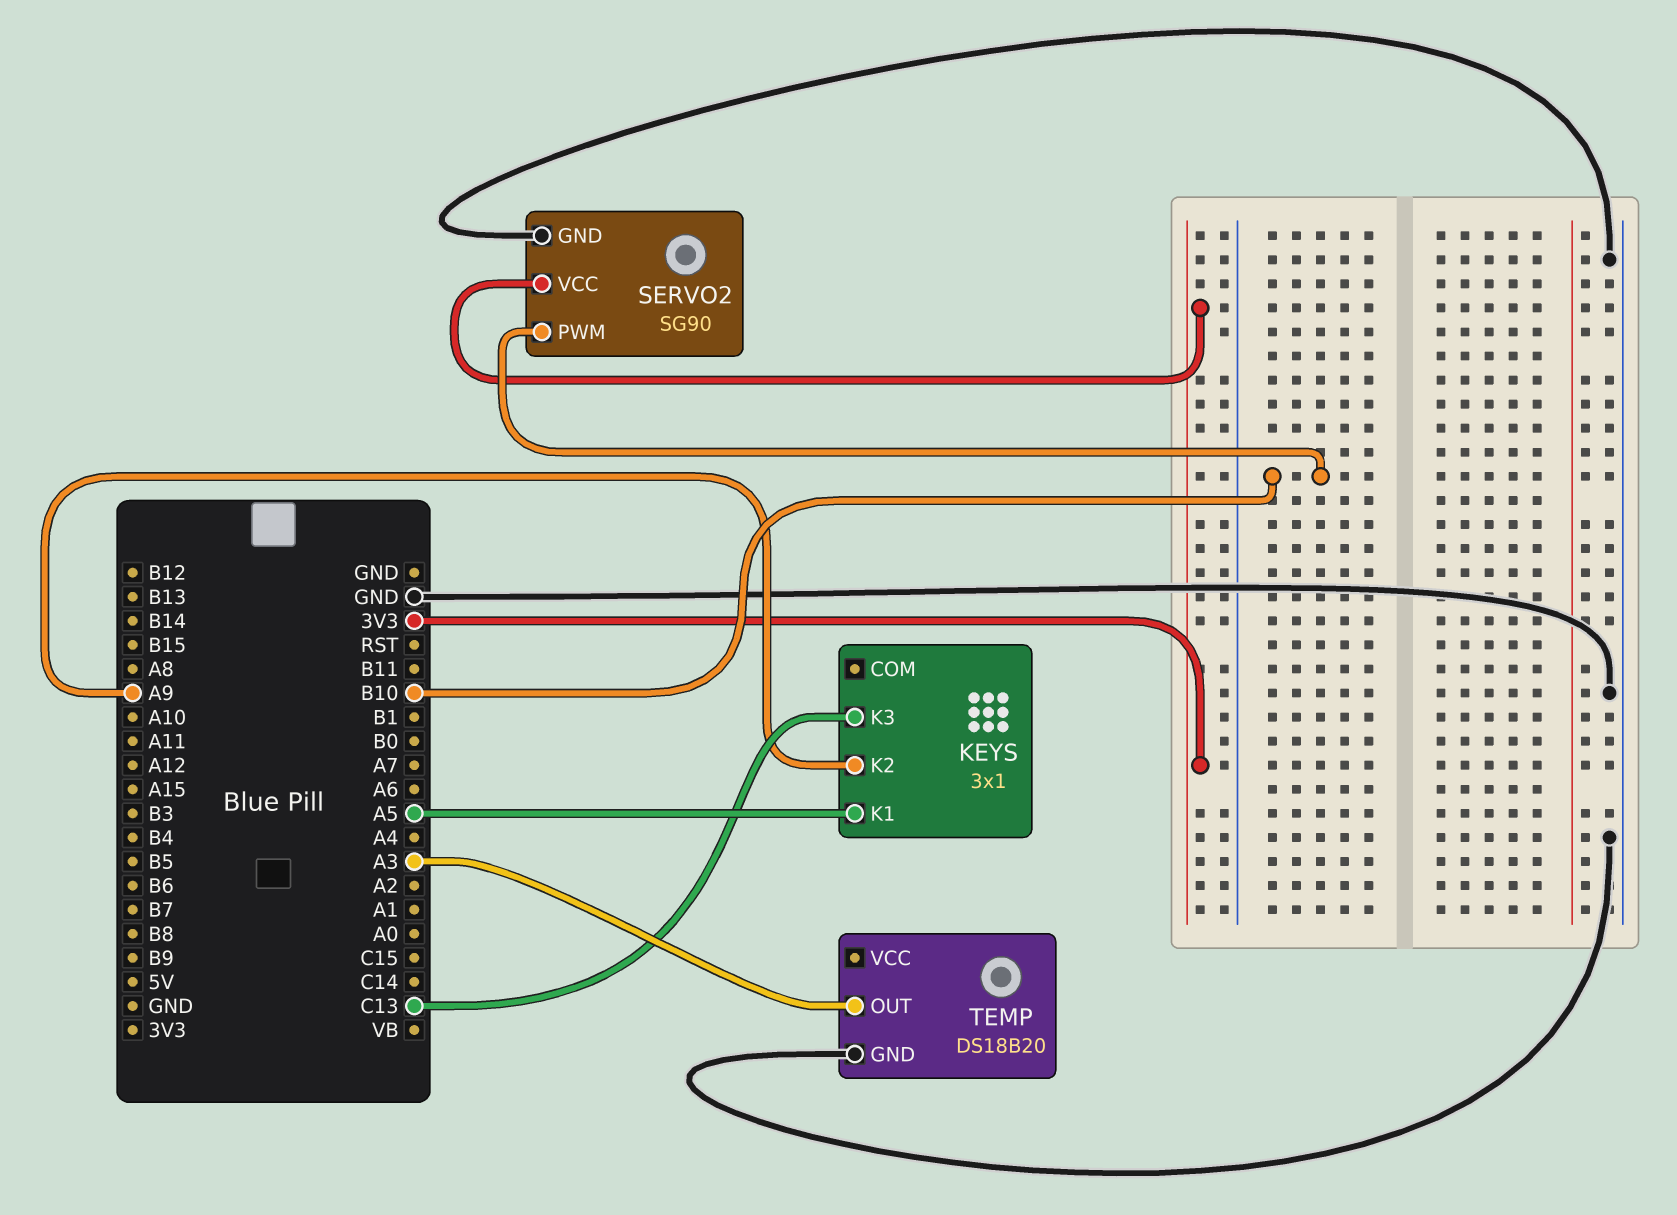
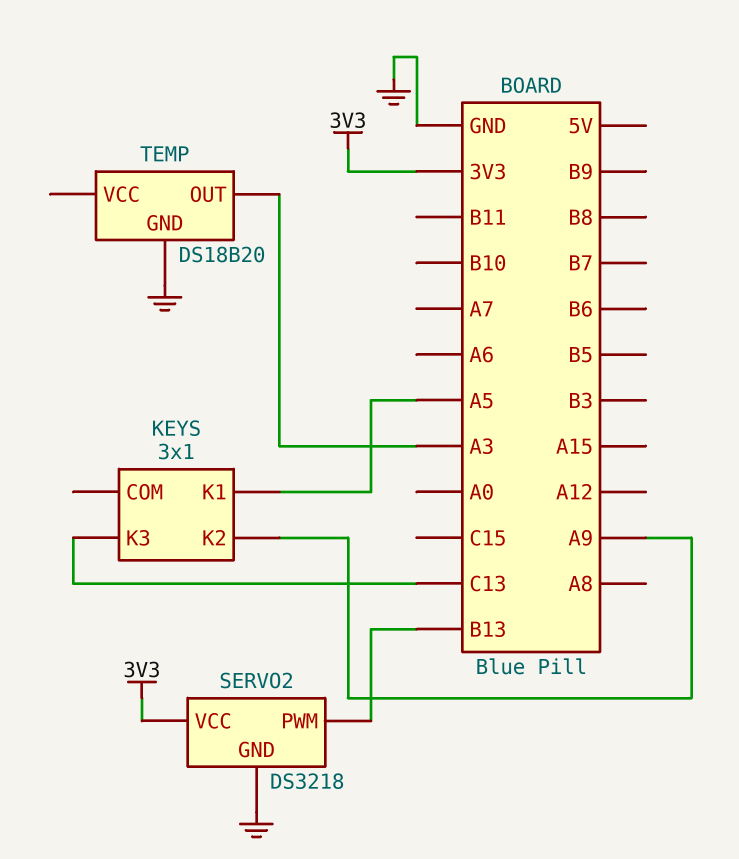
SERVO2: SG90 -> DS3218
SERVO2 pin PWM: B10 -> B13

